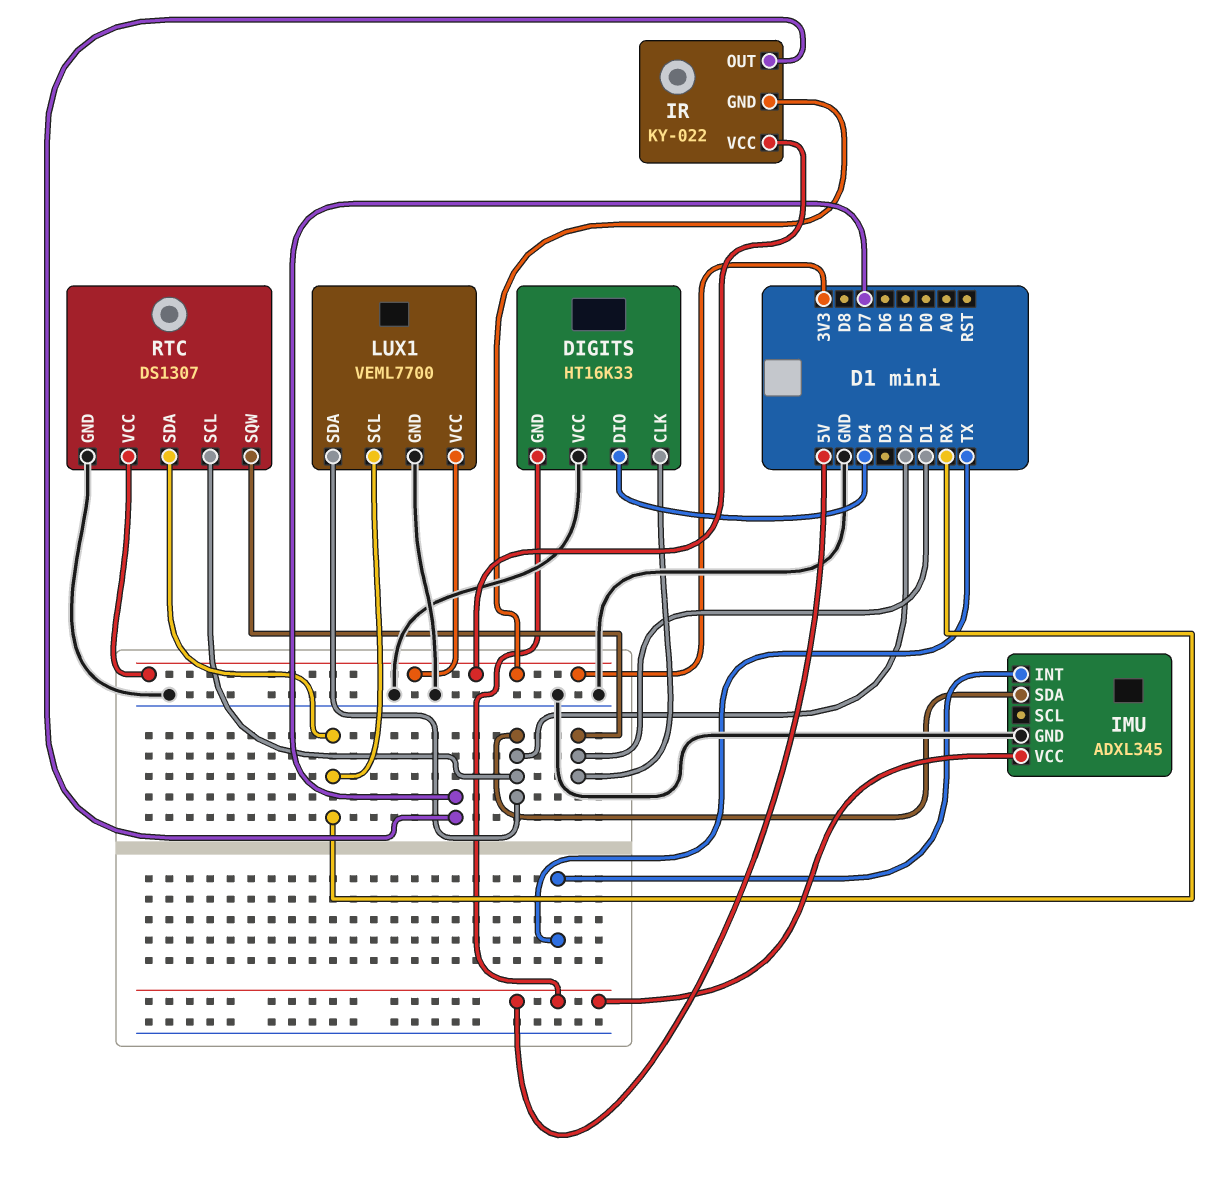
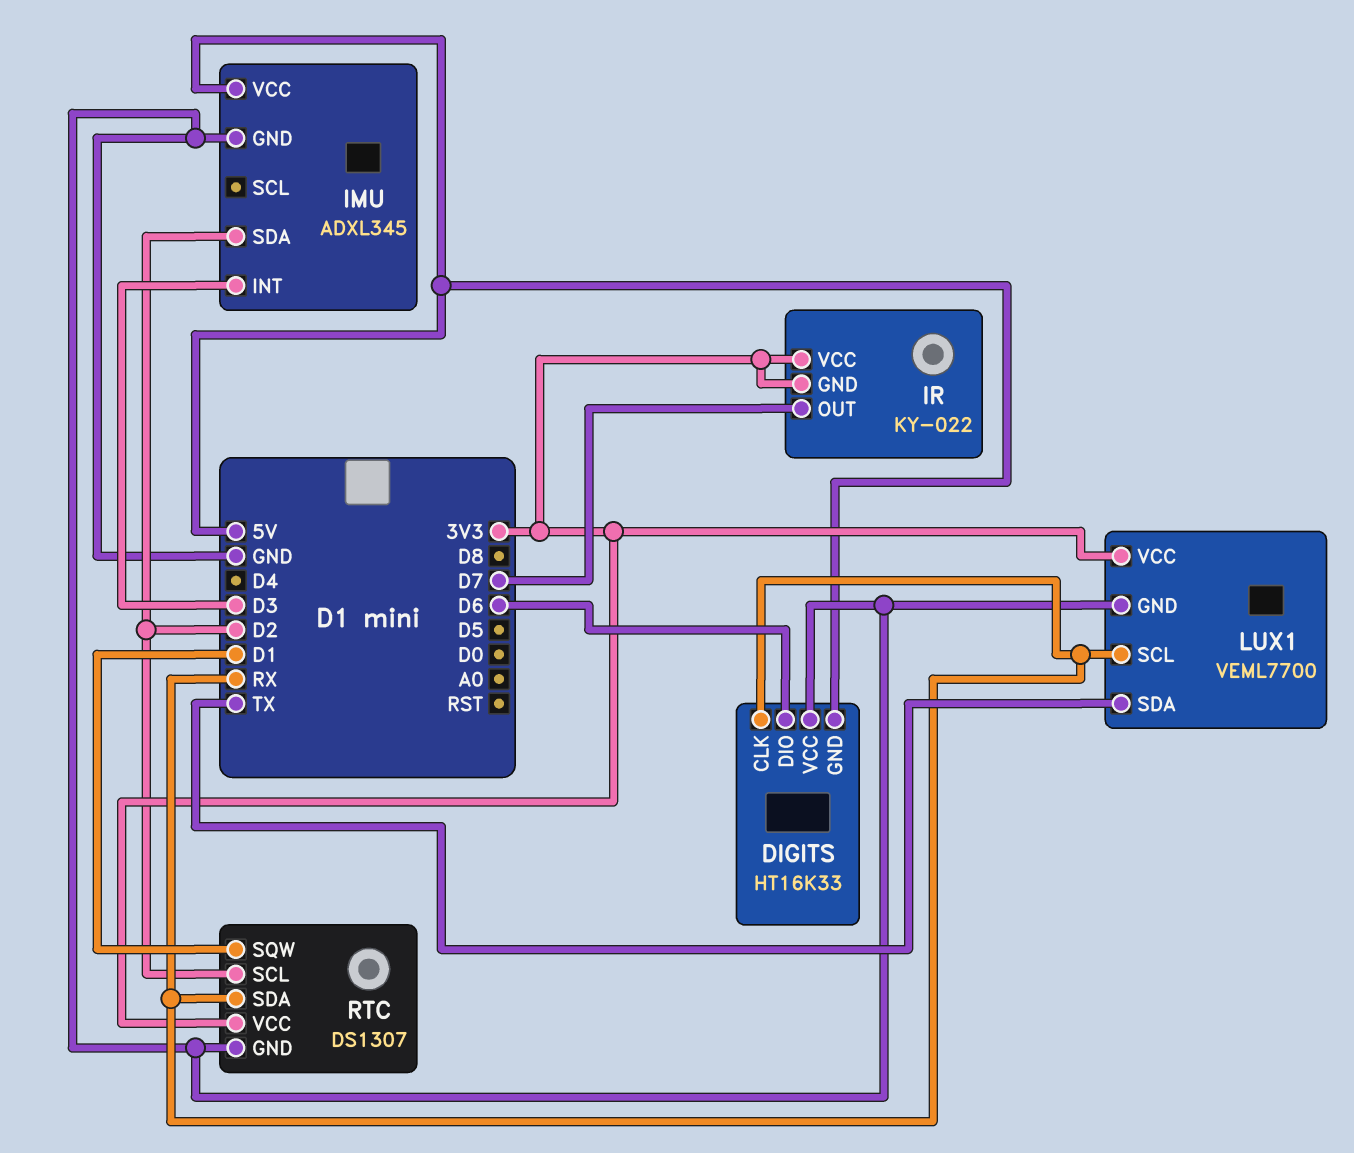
DIGITS pin CLK: D1 -> RX
DIGITS pin DIO: D4 -> D6
IMU pin INT: TX -> D3
LUX1 pin SDA: D2 -> TX

